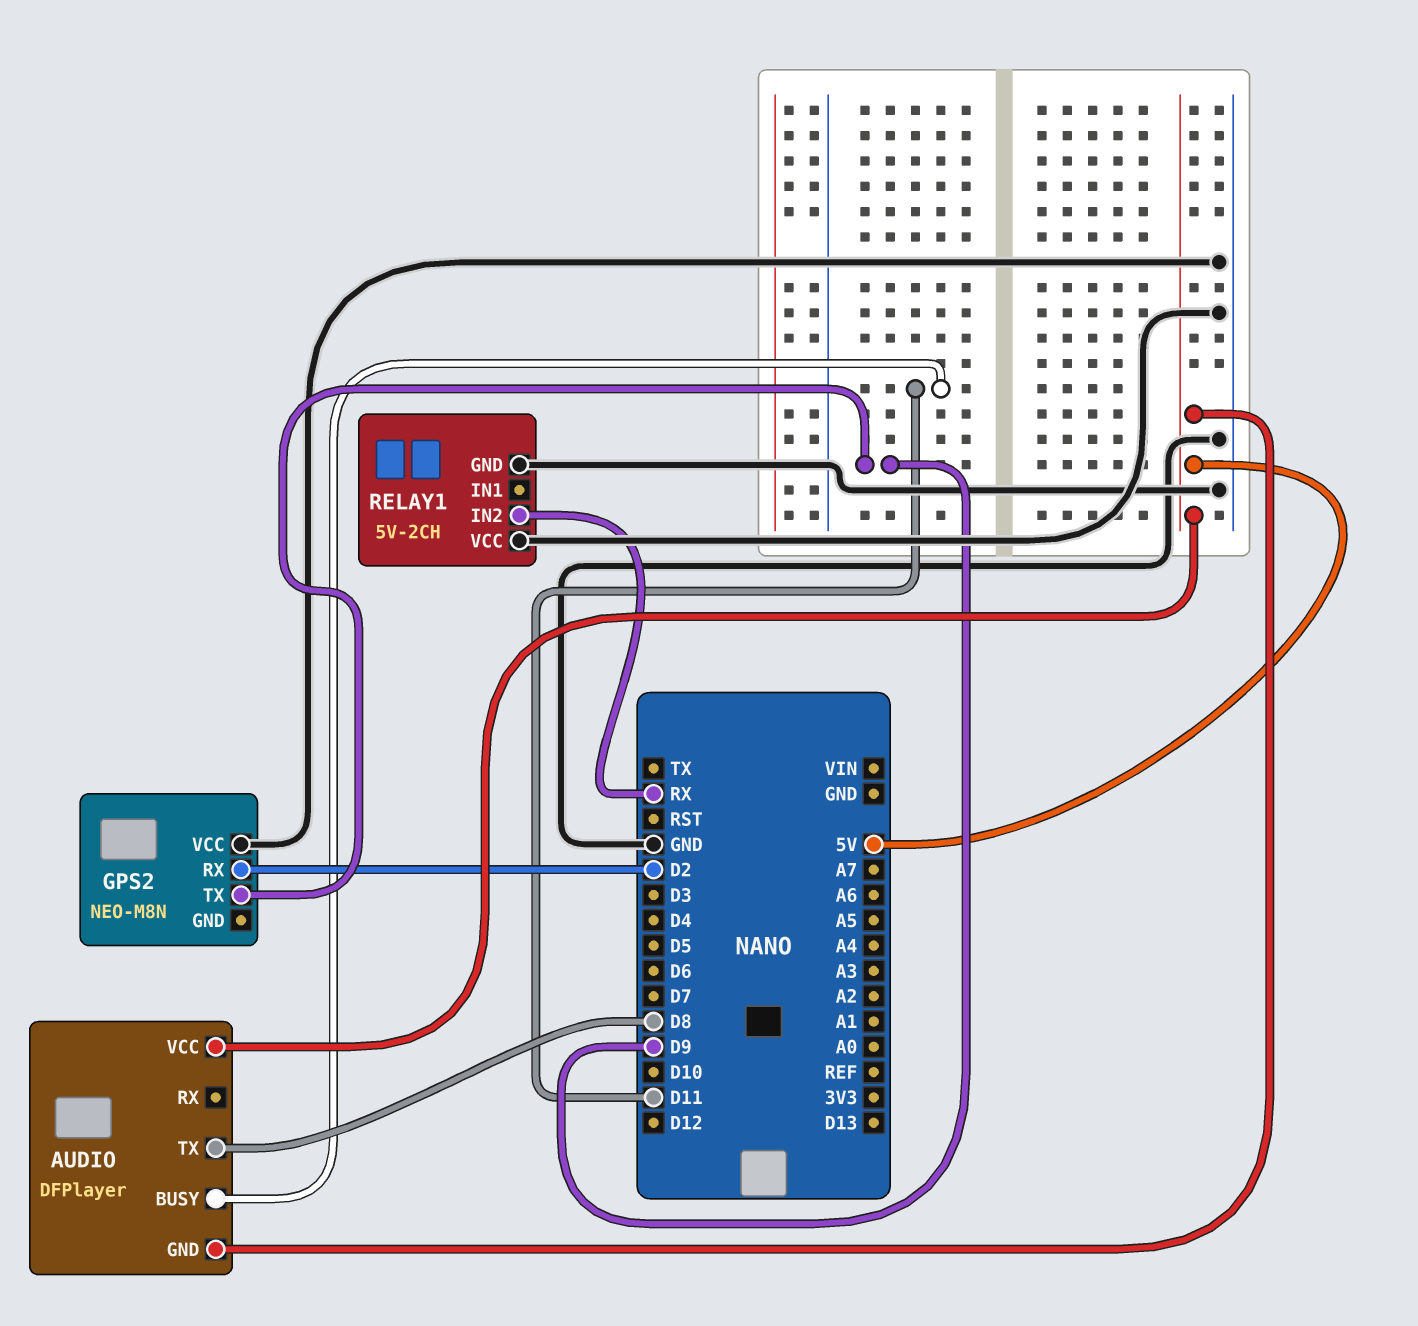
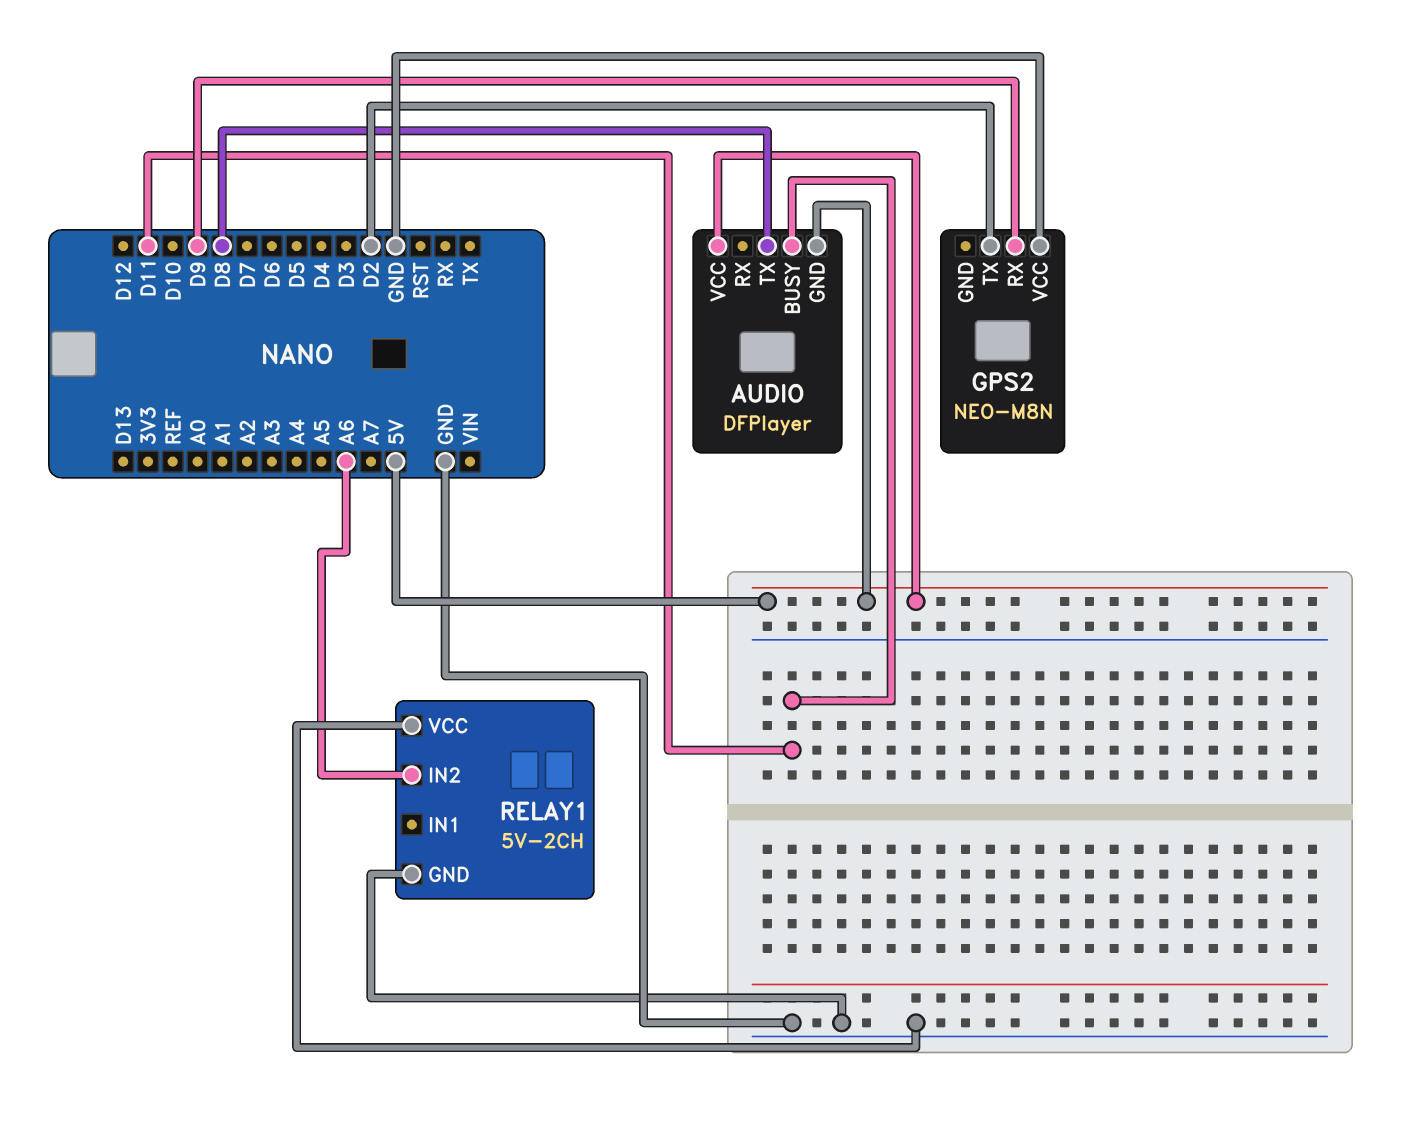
GPS2 pin RX: D2 -> D9
GPS2 pin TX: D9 -> D2
RELAY1 pin IN2: RX -> A6

